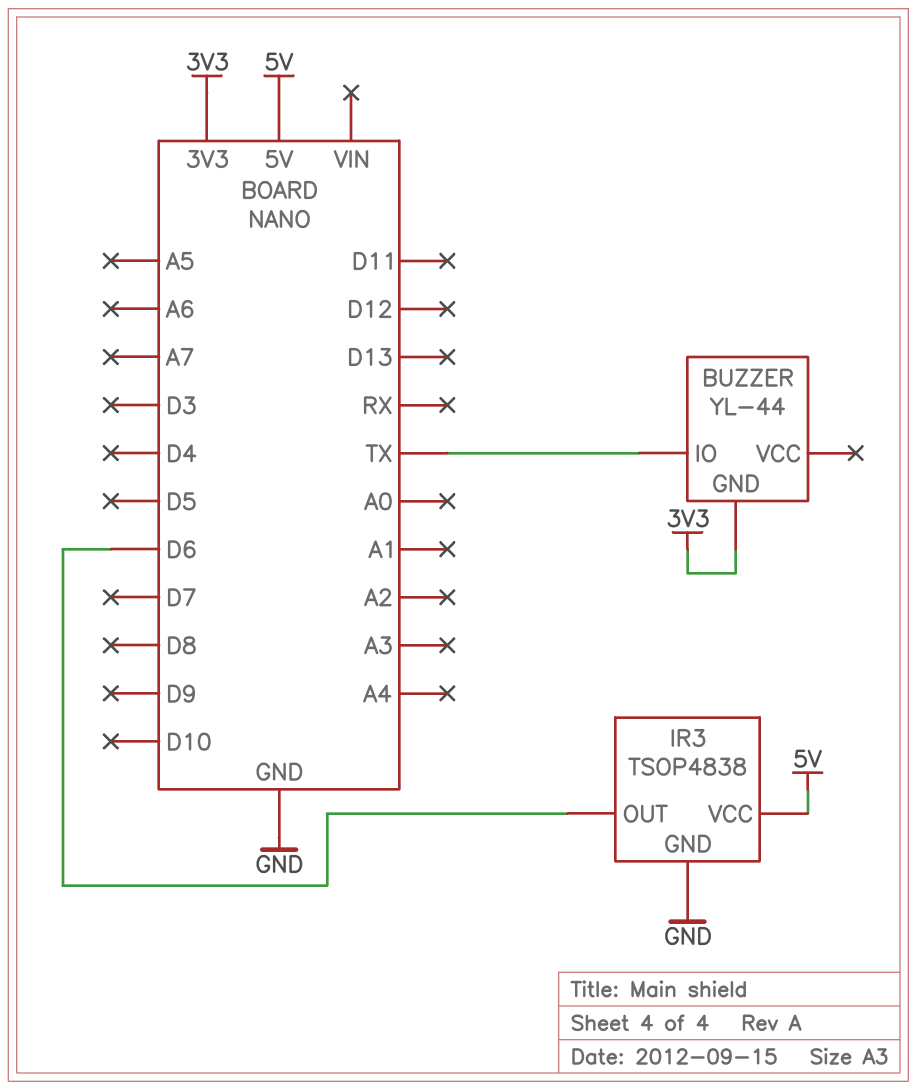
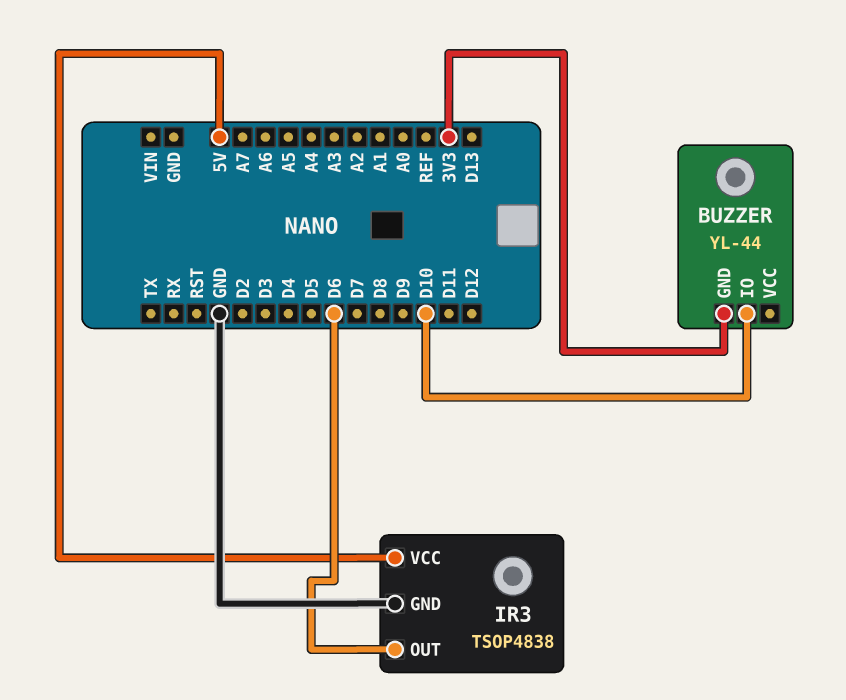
BUZZER pin IO: TX -> D10

